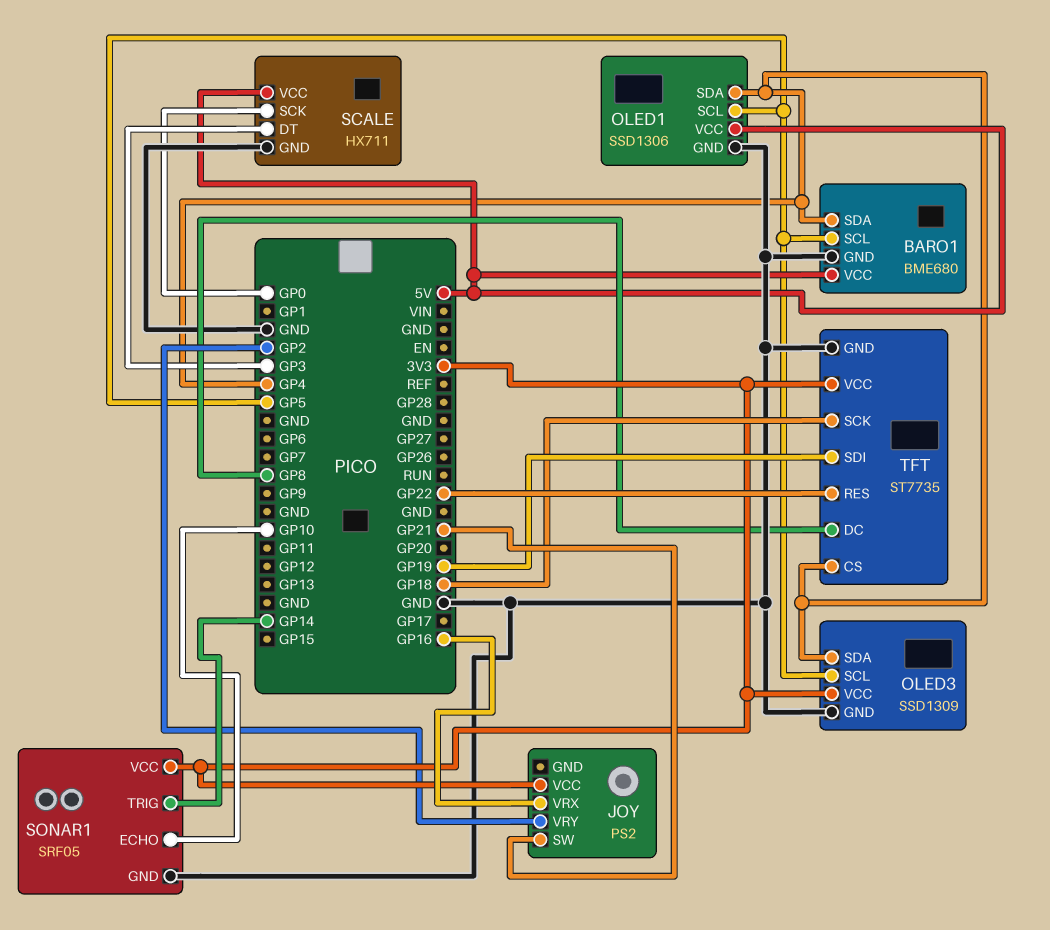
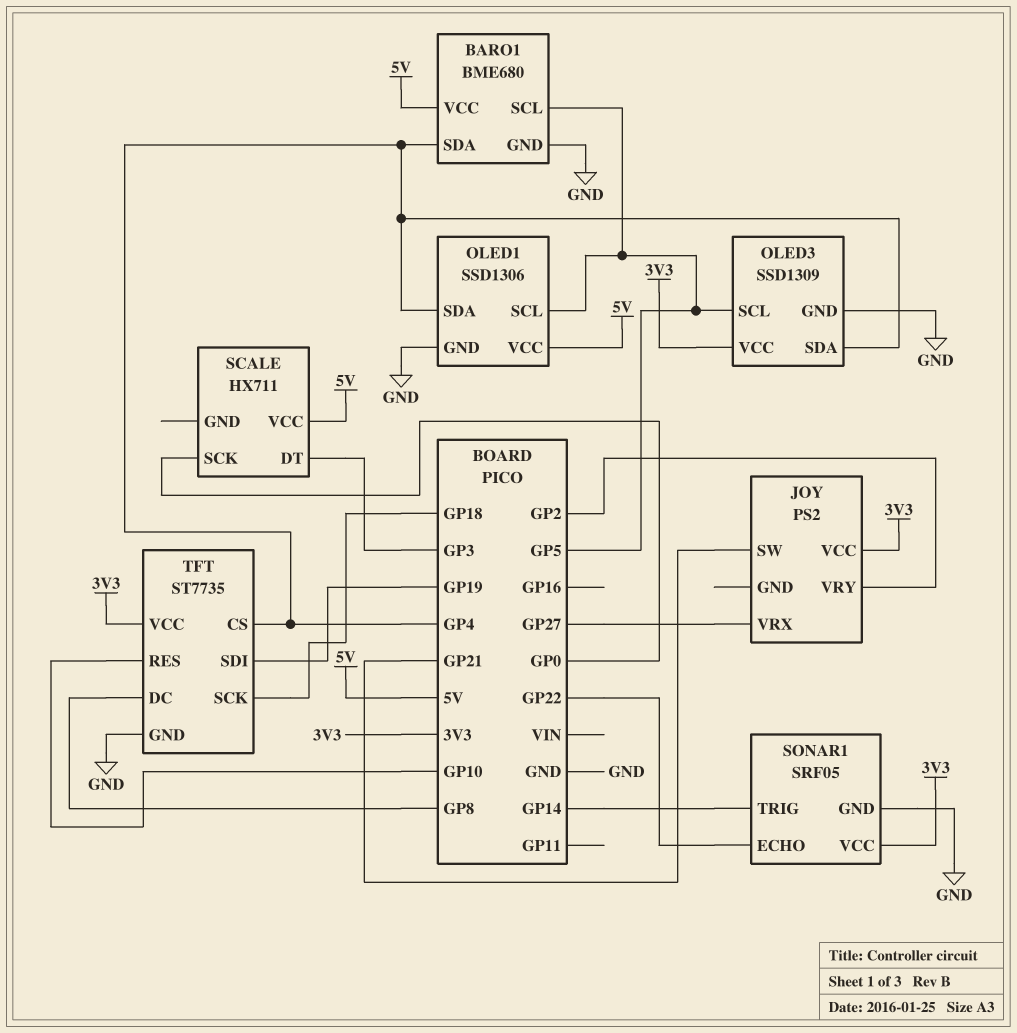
JOY pin VRX: GP16 -> GP27
SCALE pin GND: GND -> none
SONAR1 pin ECHO: GP10 -> GP22
TFT pin RES: GP22 -> GP10

